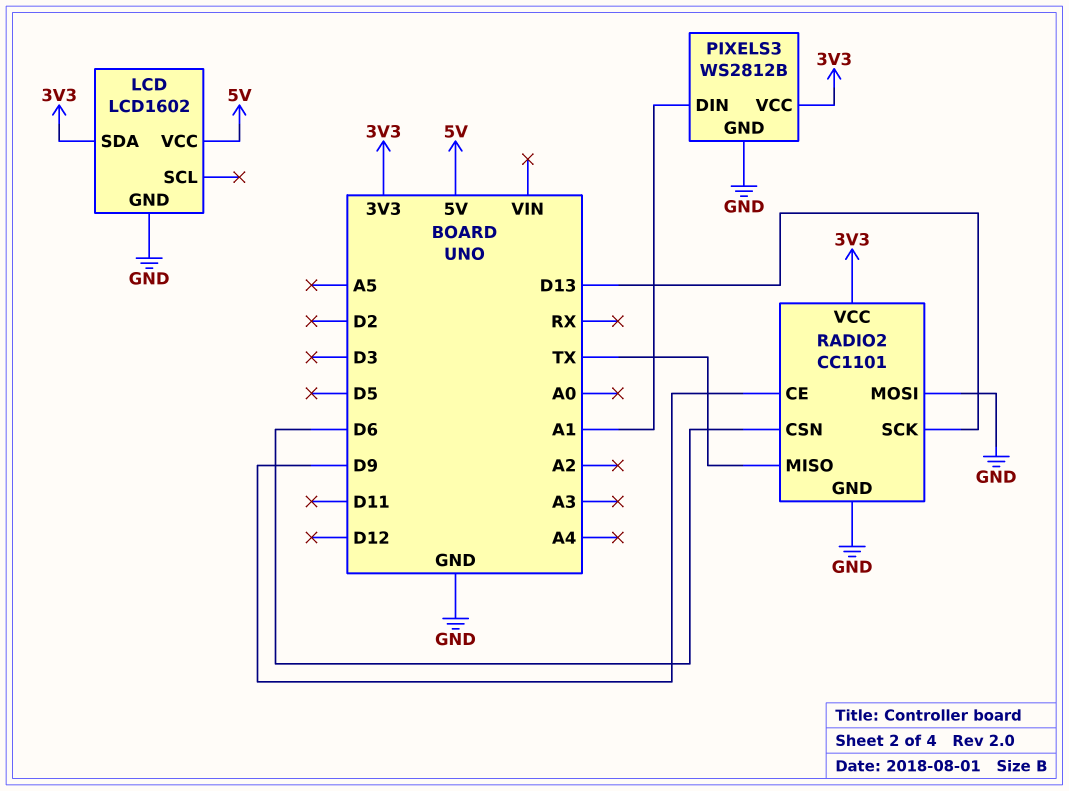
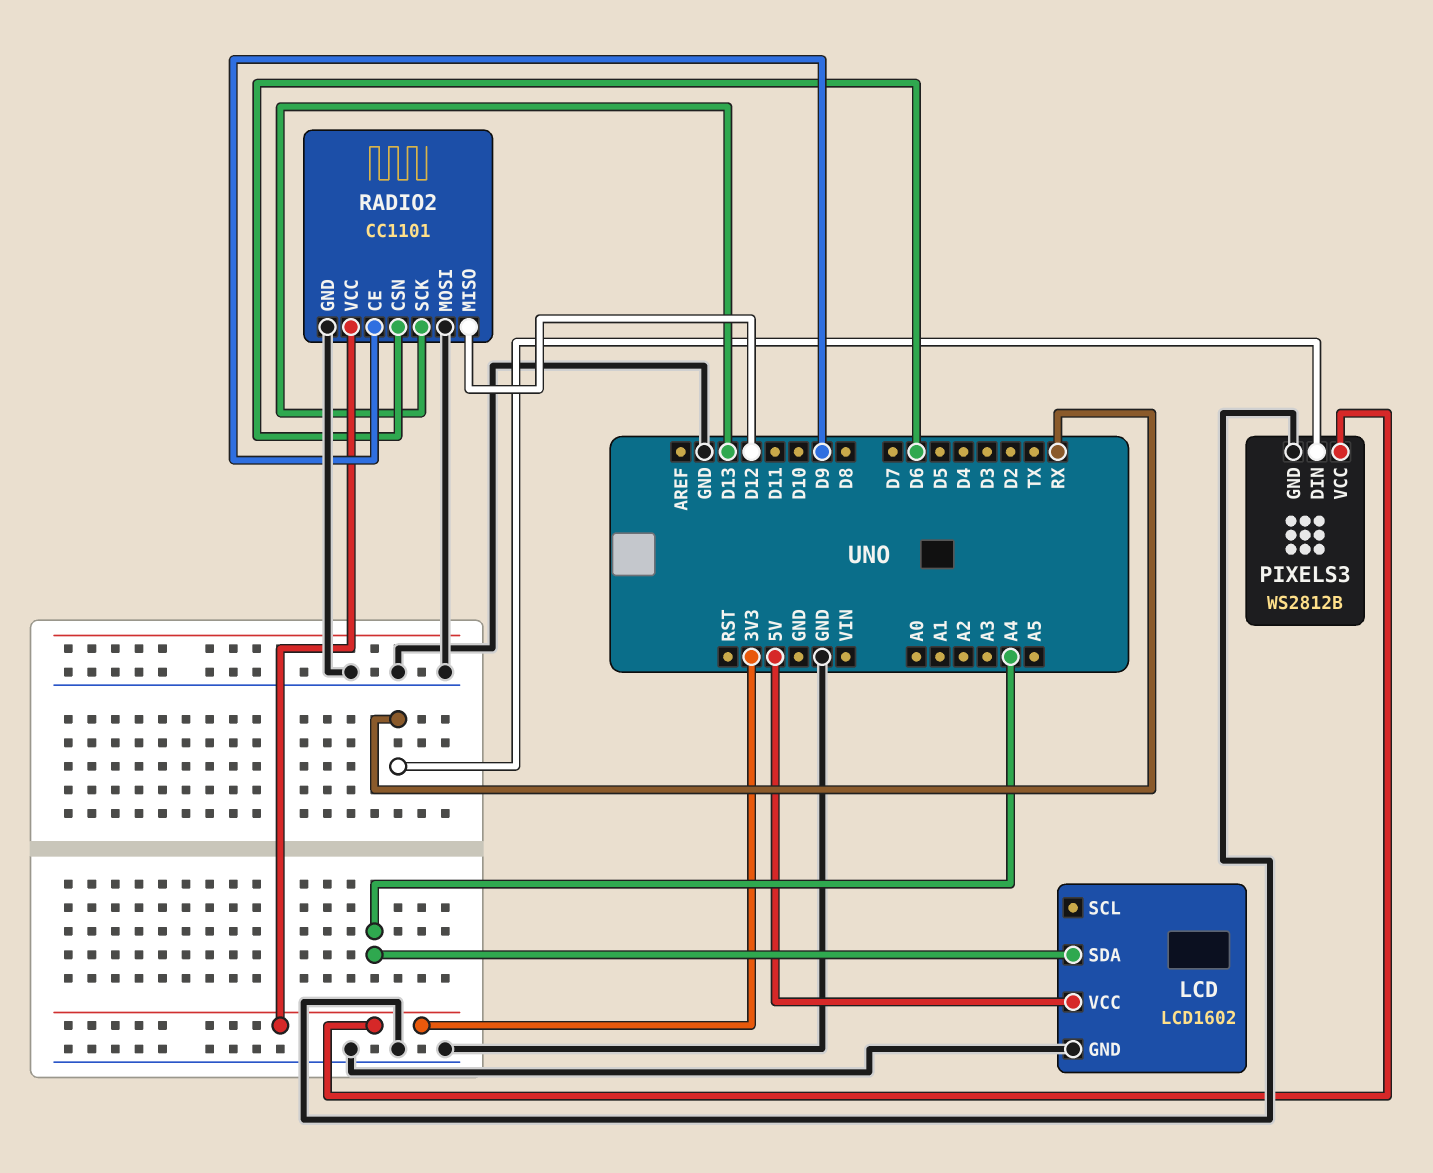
LCD pin SDA: 3V3 -> A4
PIXELS3 pin DIN: A1 -> RX
RADIO2 pin MISO: TX -> D12

